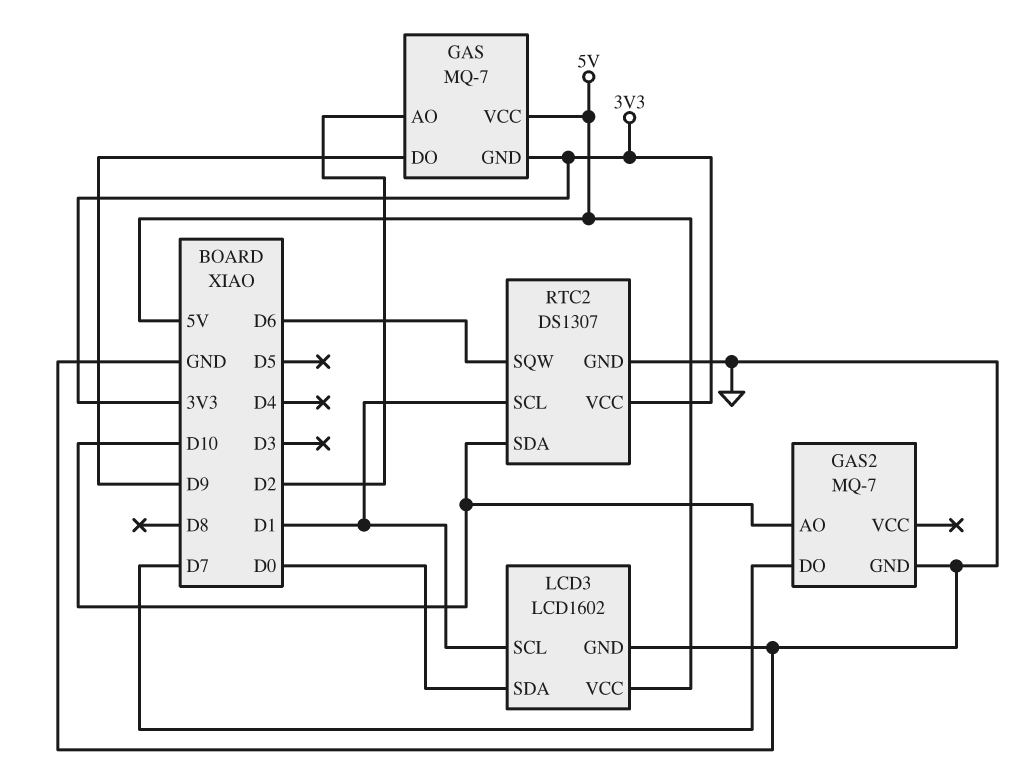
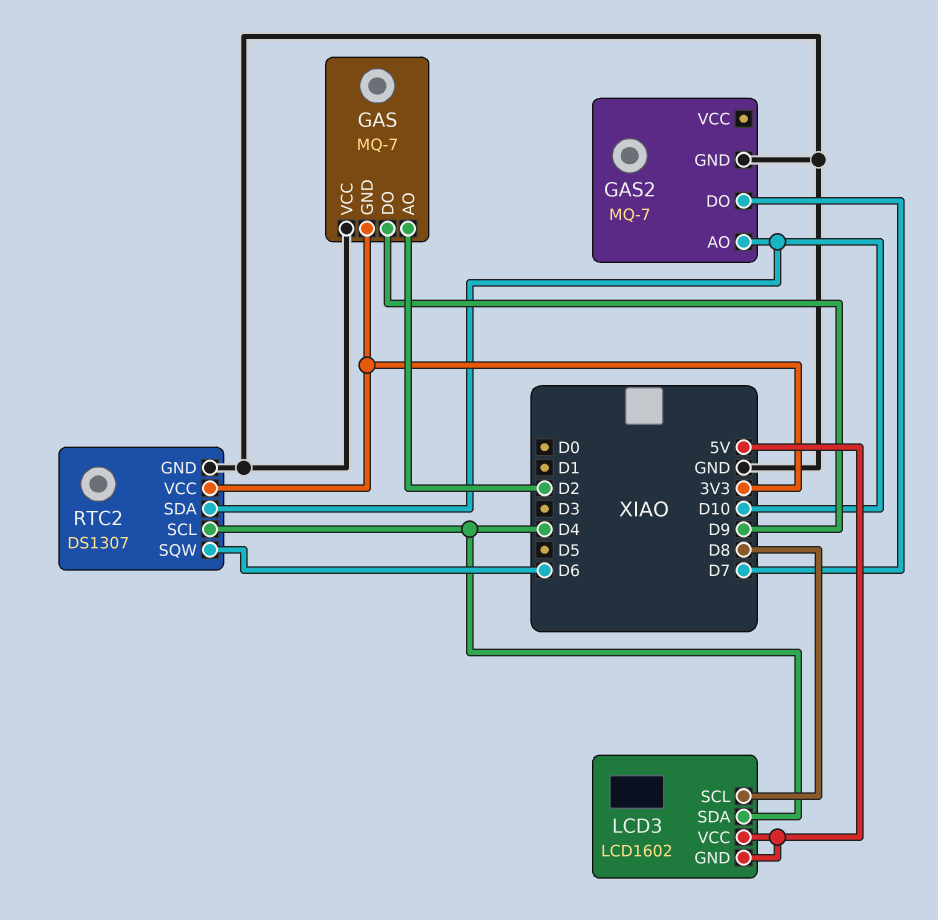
GAS pin VCC: 5V -> GND
LCD3 pin GND: GND -> 5V
LCD3 pin SCL: D1 -> D8
LCD3 pin SDA: D0 -> D4
RTC2 pin SCL: D1 -> D4

